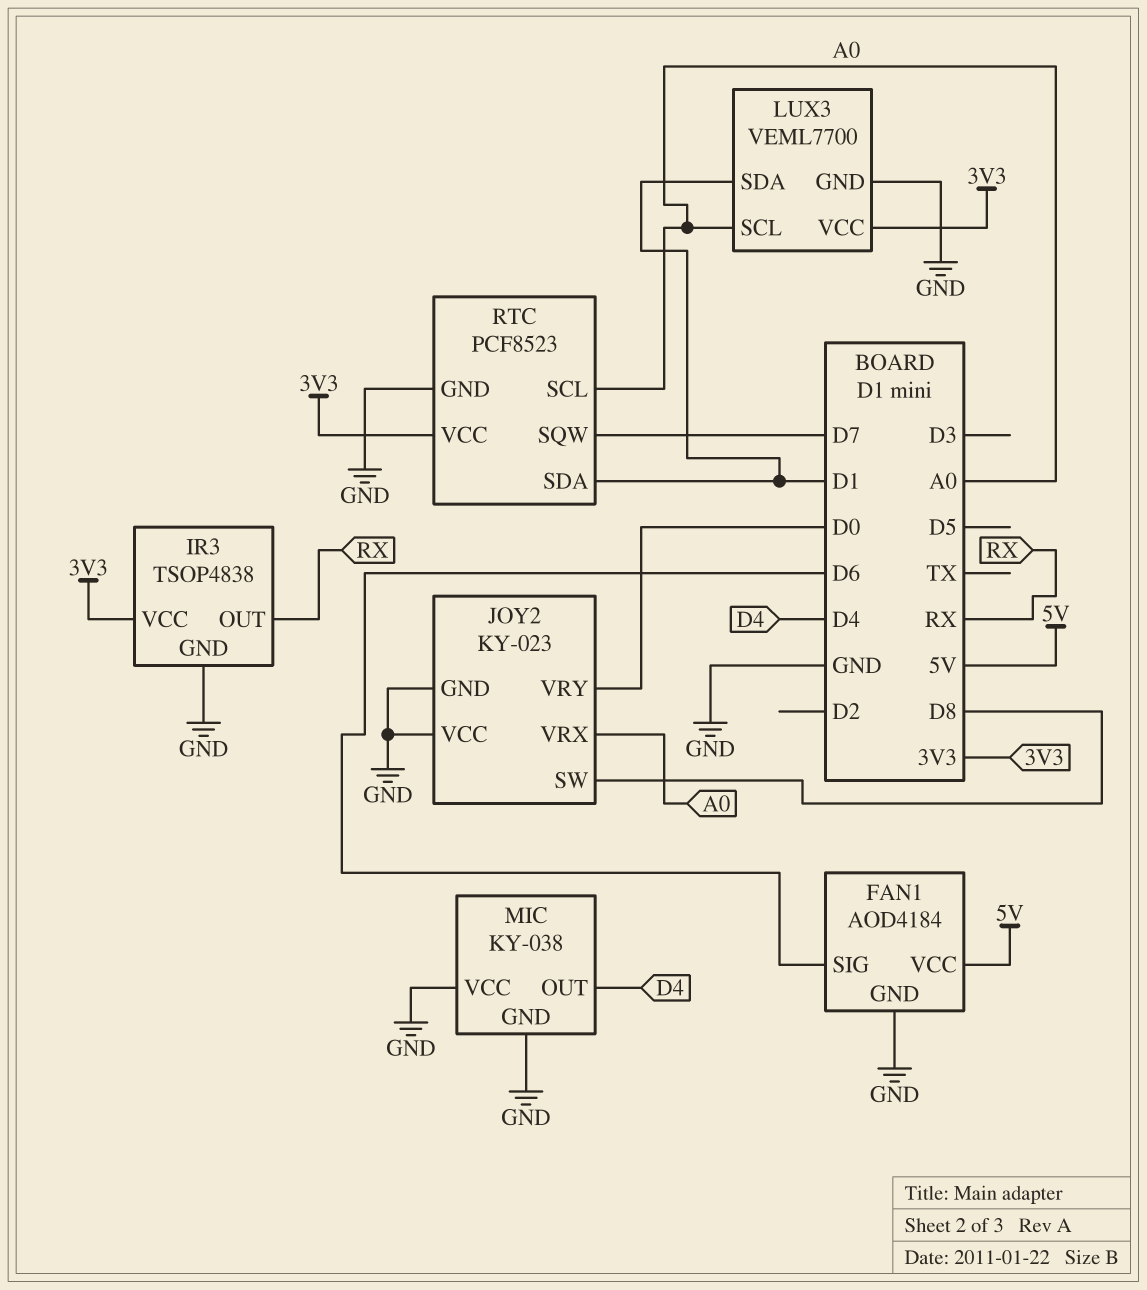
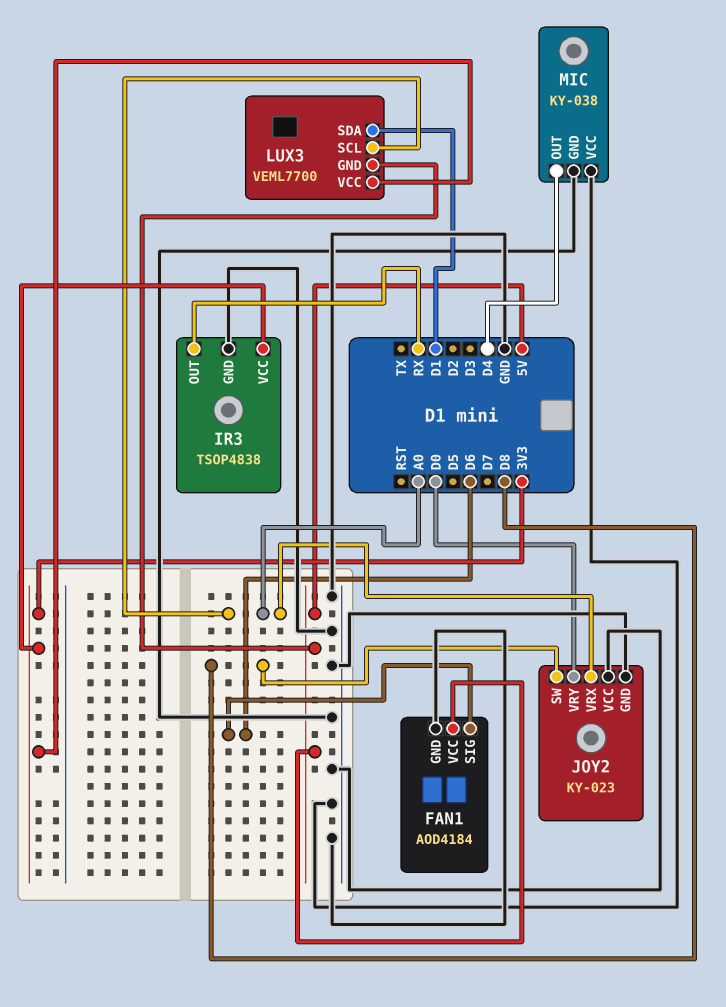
LUX3 pin GND: GND -> 5V
RTC: PCF8523 -> none
RTC pin GND: GND -> none
RTC pin SCL: A0 -> none
RTC pin SDA: D1 -> none
RTC pin SQW: D7 -> none
RTC pin VCC: 3V3 -> none

